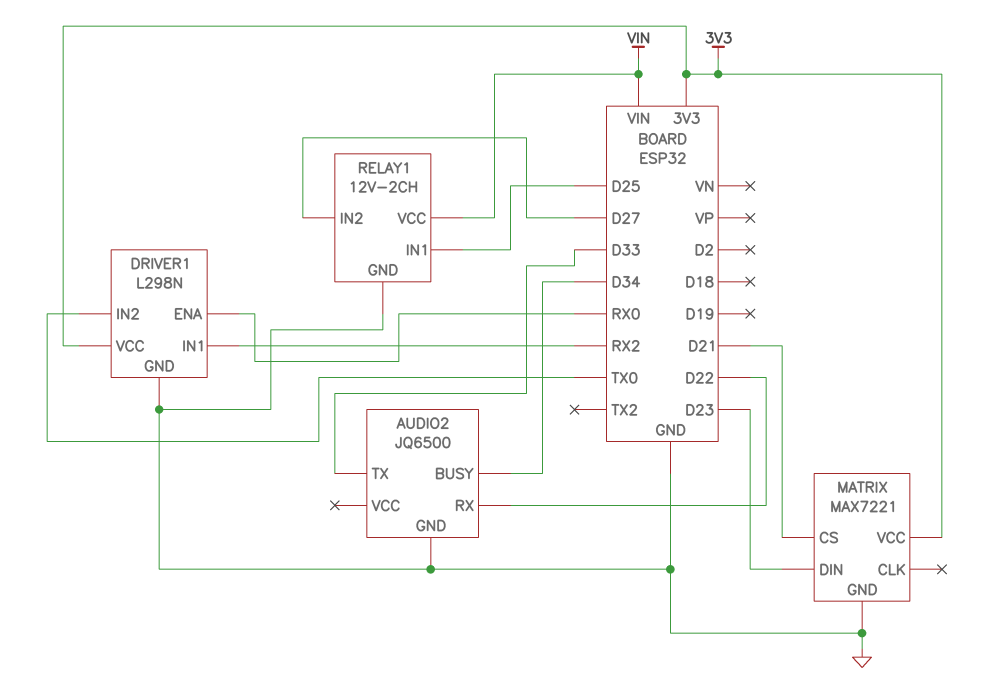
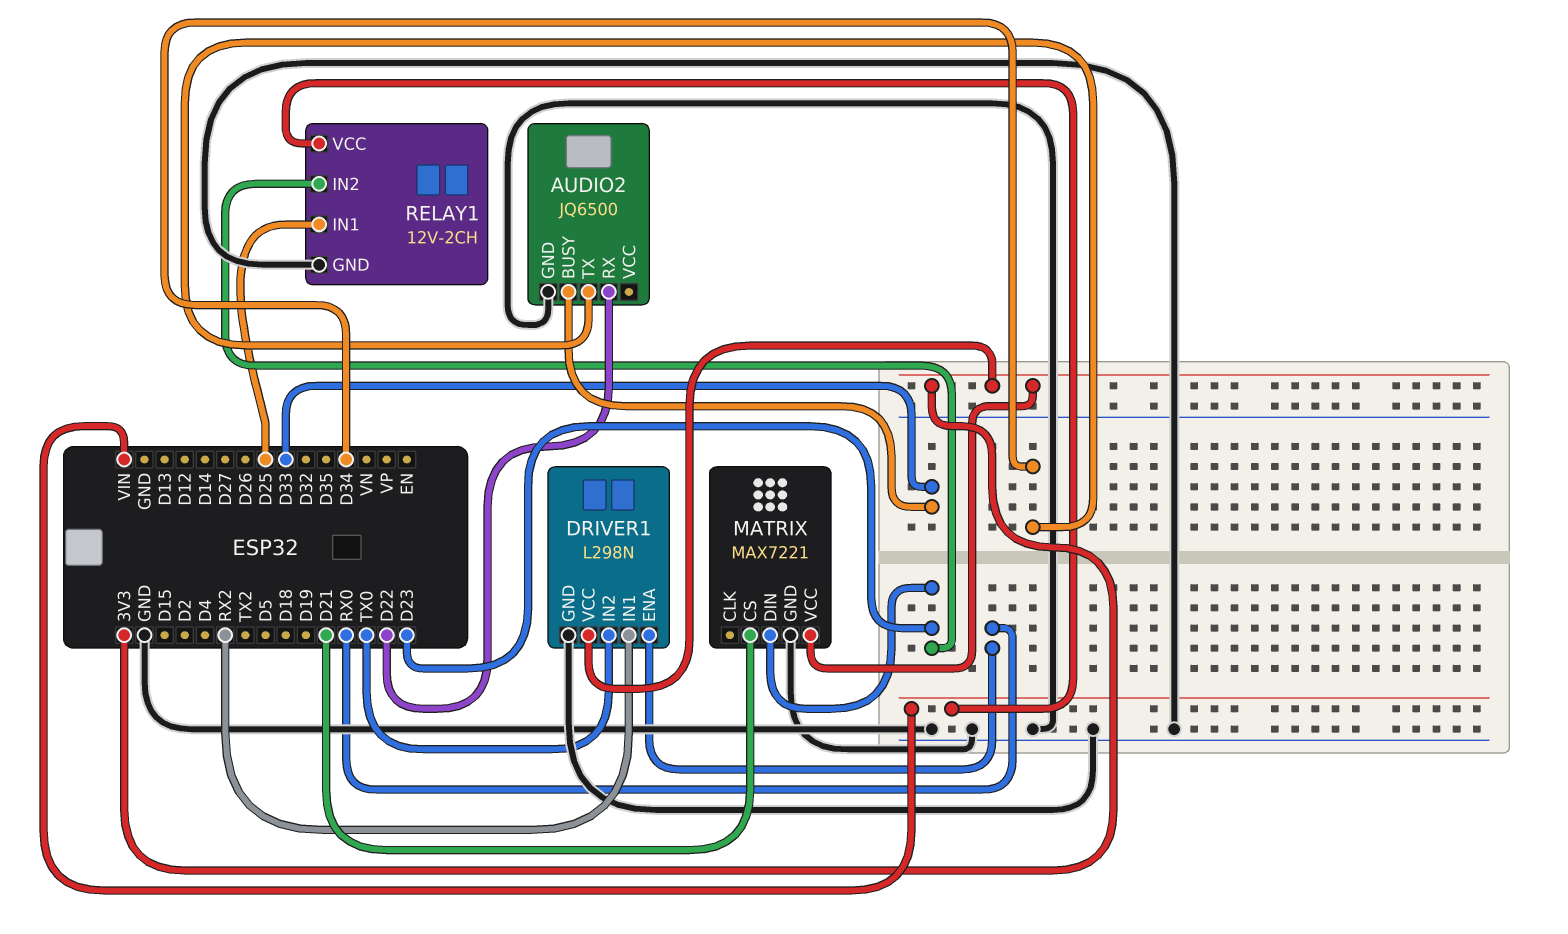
AUDIO2 pin BUSY: D34 -> D33
AUDIO2 pin TX: D33 -> D34
RELAY1 pin IN2: D27 -> D23

